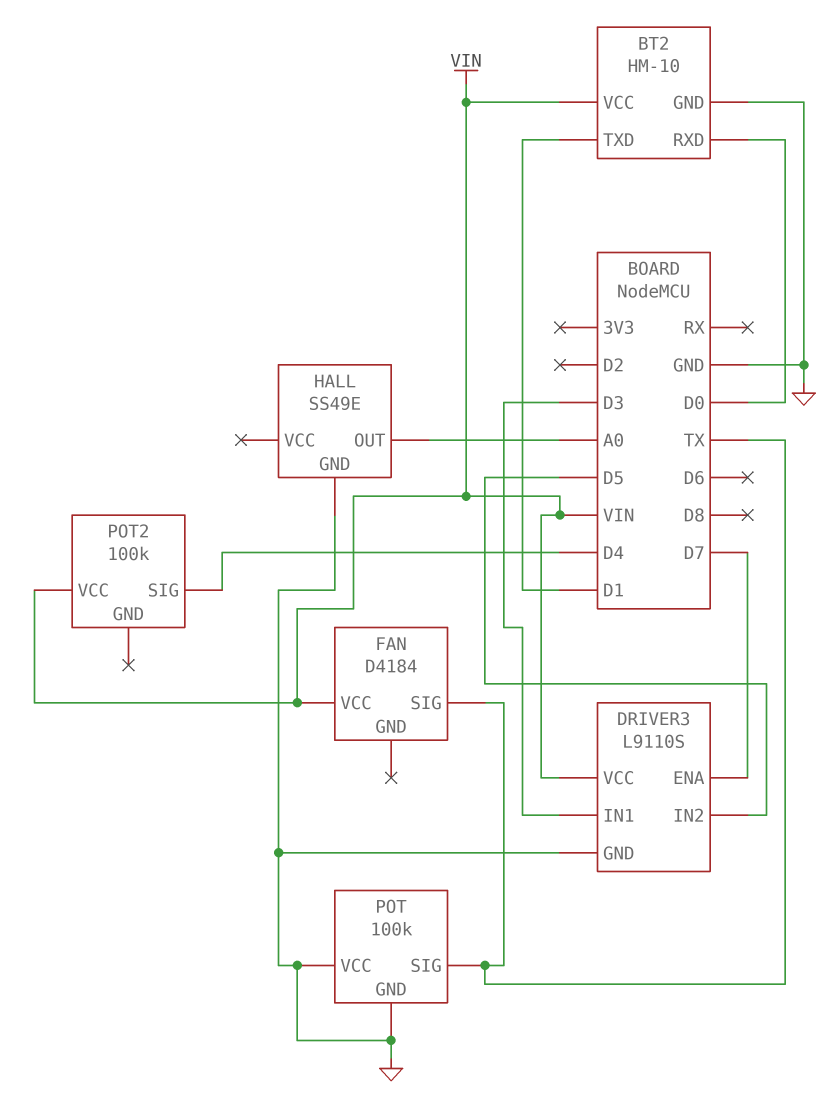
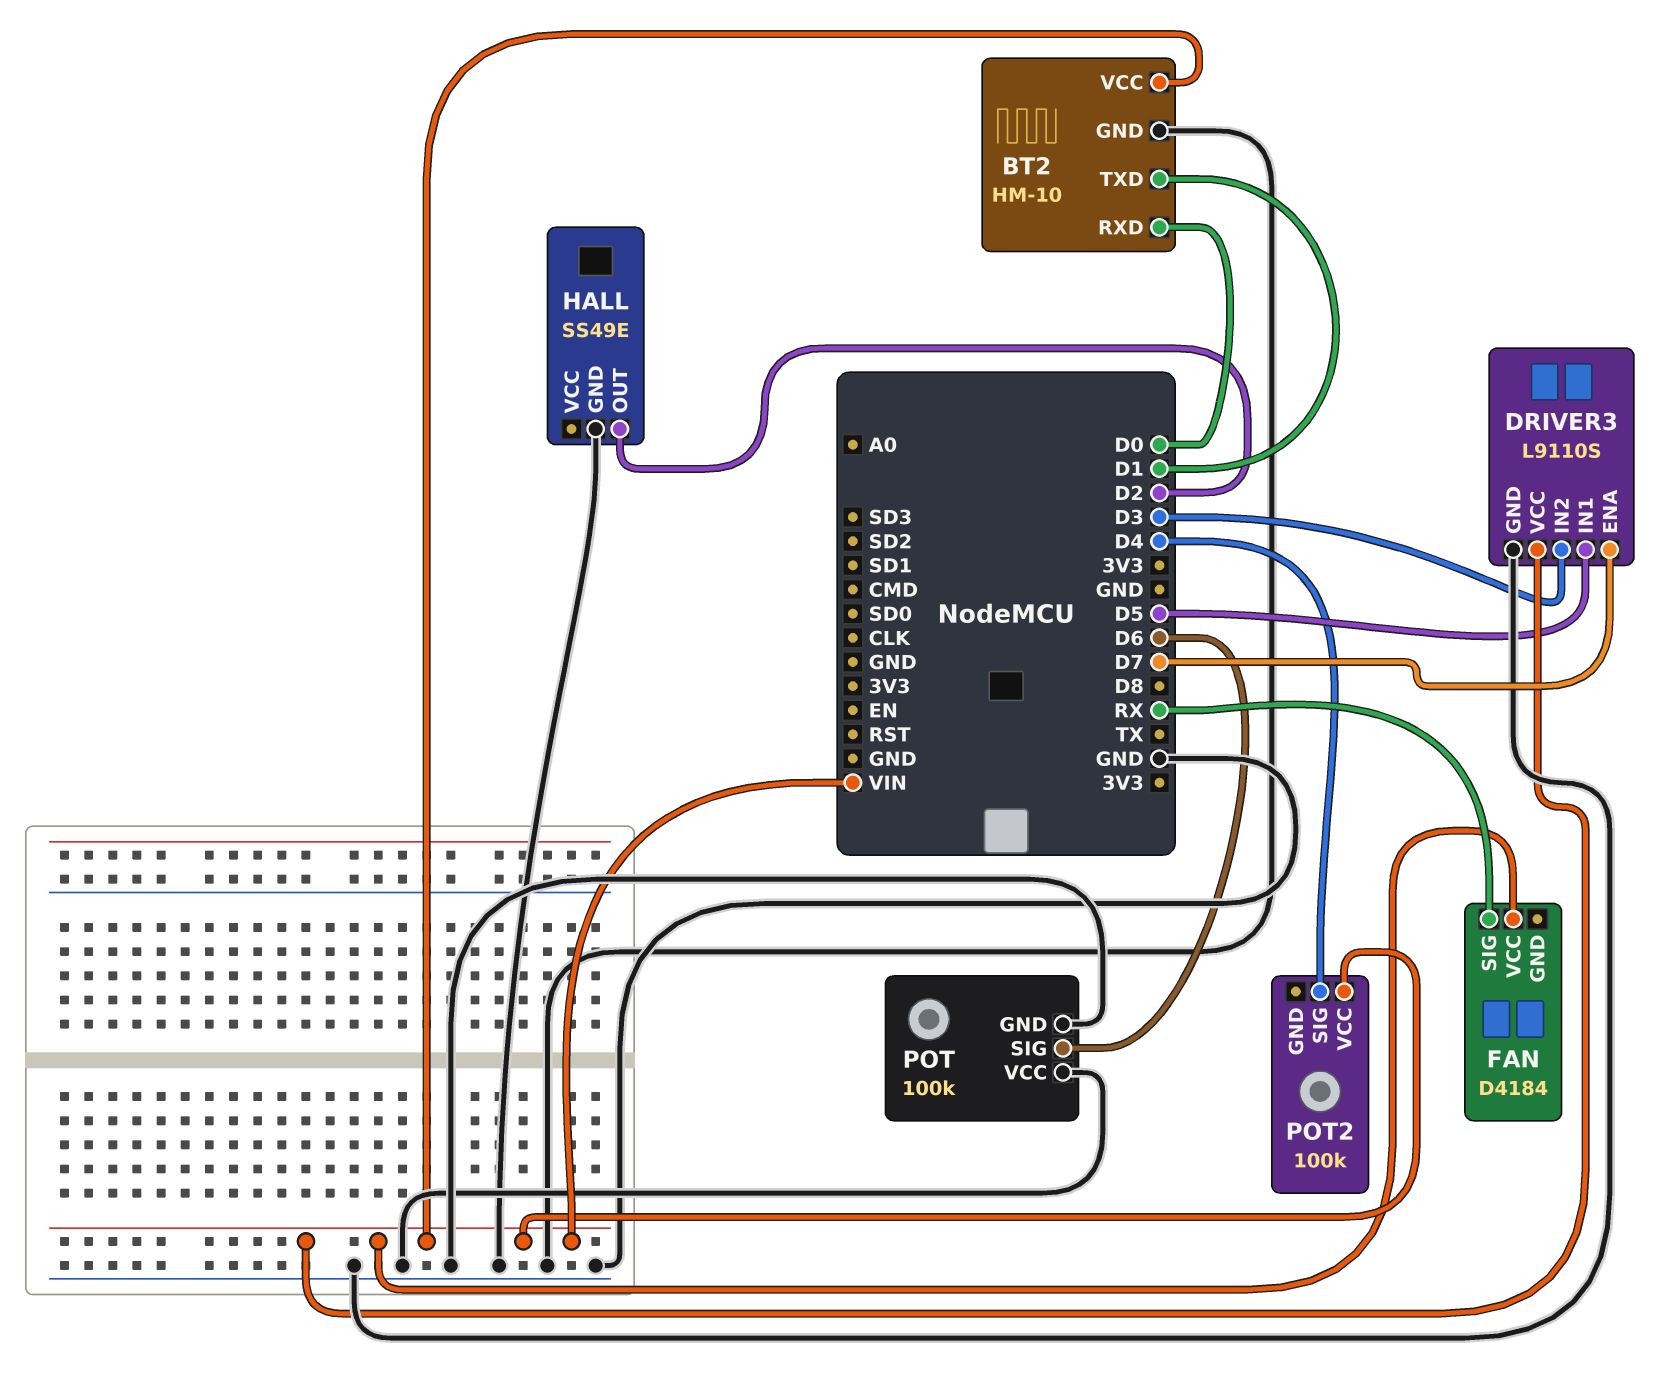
DRIVER3 pin IN1: D3 -> D5
DRIVER3 pin IN2: D5 -> D3
FAN pin SIG: TX -> RX
HALL pin OUT: A0 -> D2
POT pin SIG: TX -> D6

